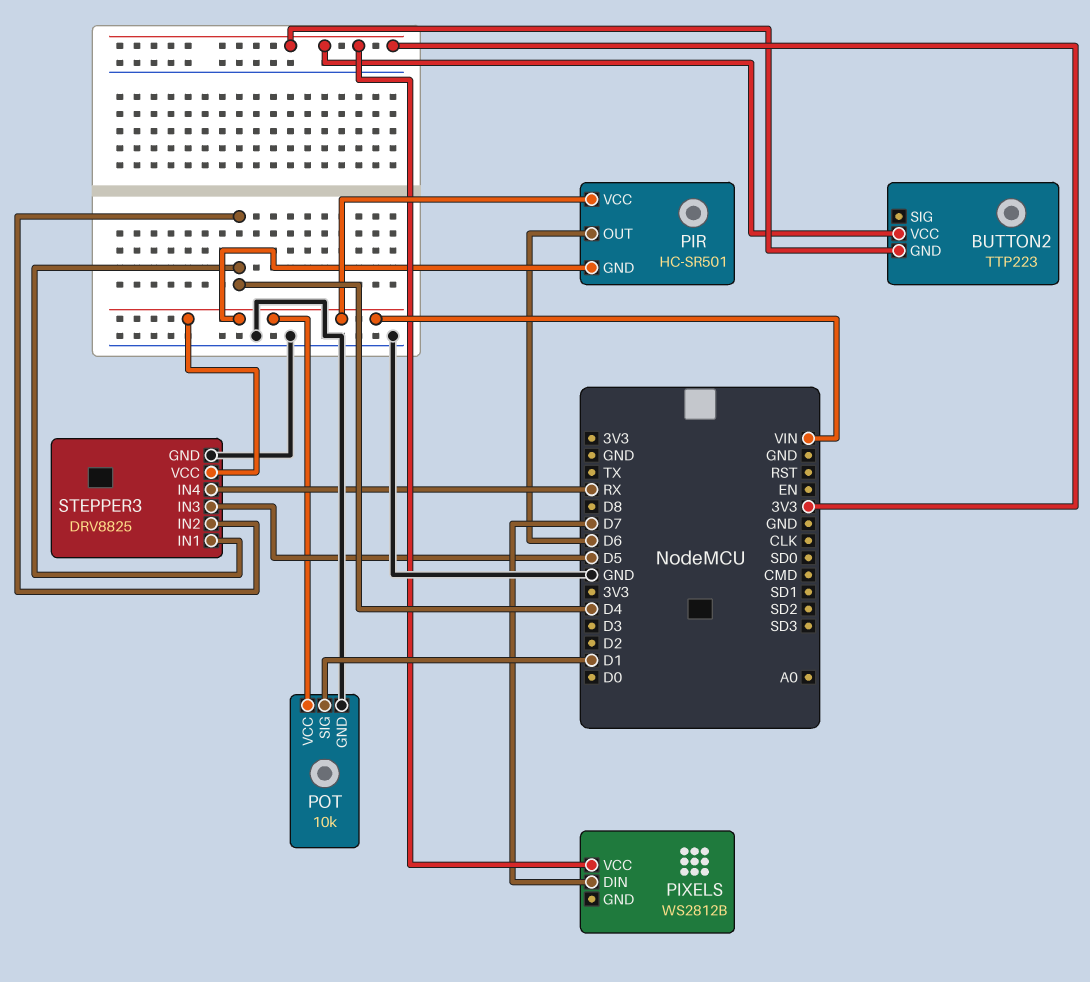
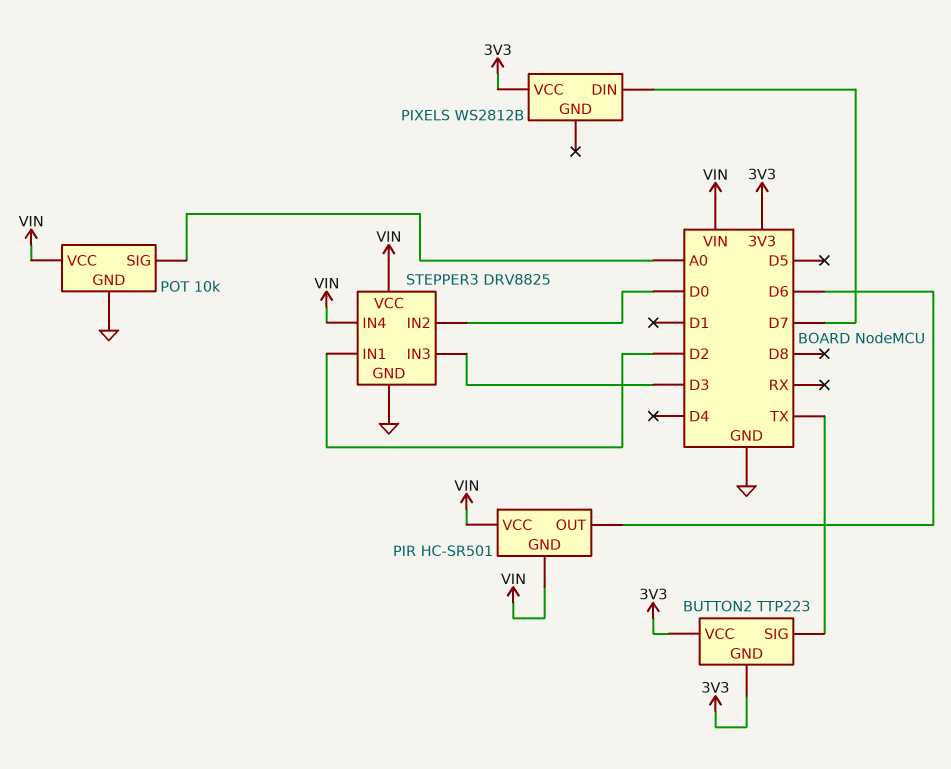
BUTTON2 pin SIG: none -> TX
POT pin SIG: D1 -> A0
STEPPER3 pin IN1: D4 -> D2
STEPPER3 pin IN2: D4 -> D0
STEPPER3 pin IN3: D5 -> D3
STEPPER3 pin IN4: RX -> VIN

